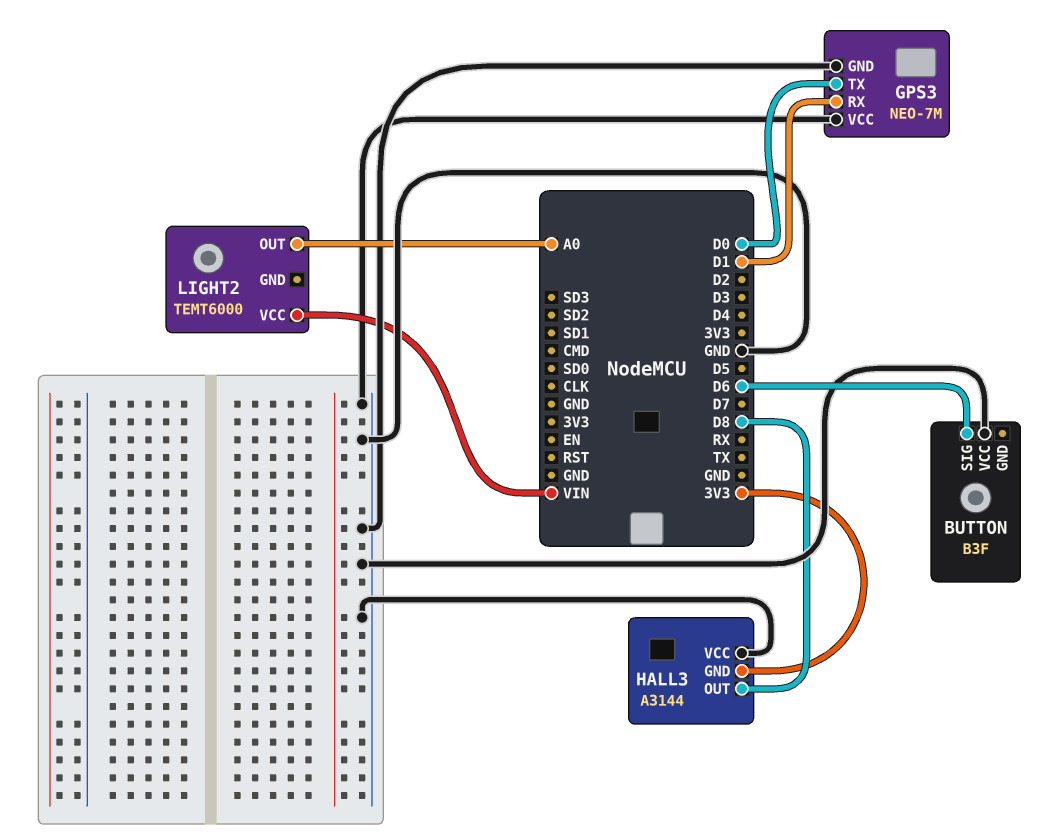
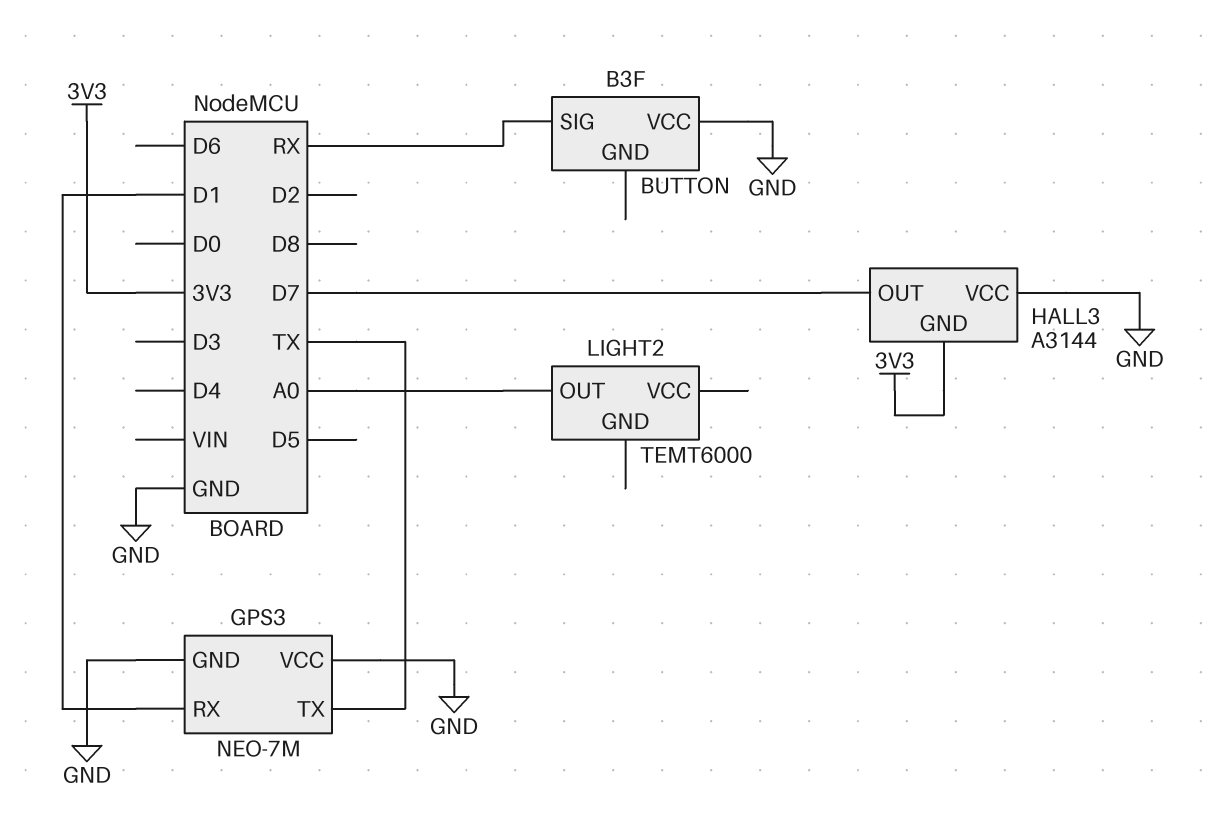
BUTTON pin SIG: D6 -> RX
GPS3 pin TX: D0 -> TX
HALL3 pin OUT: D8 -> D7
LIGHT2 pin VCC: VIN -> none

